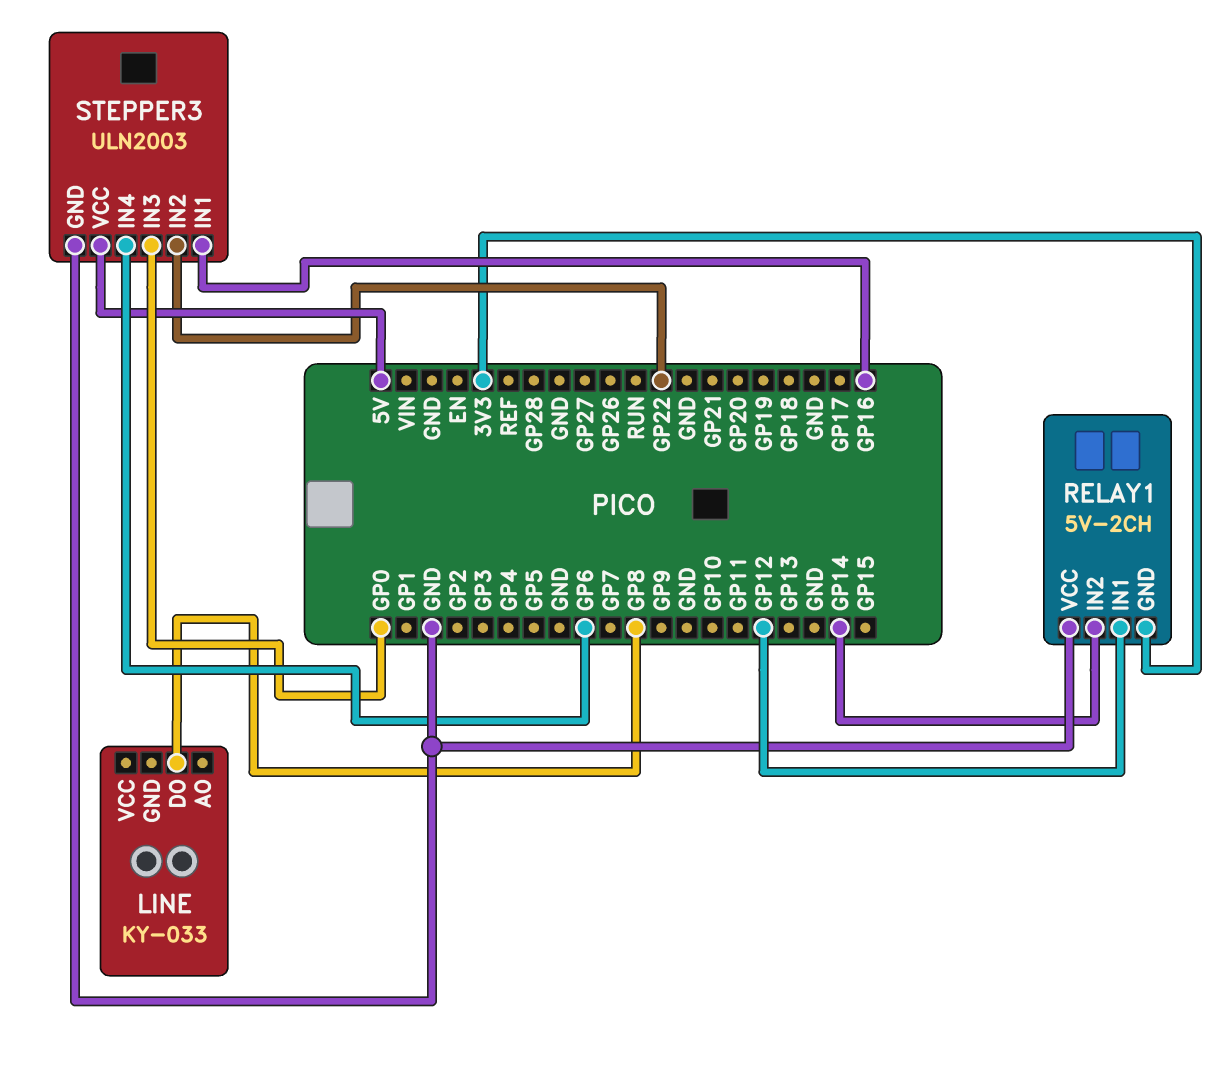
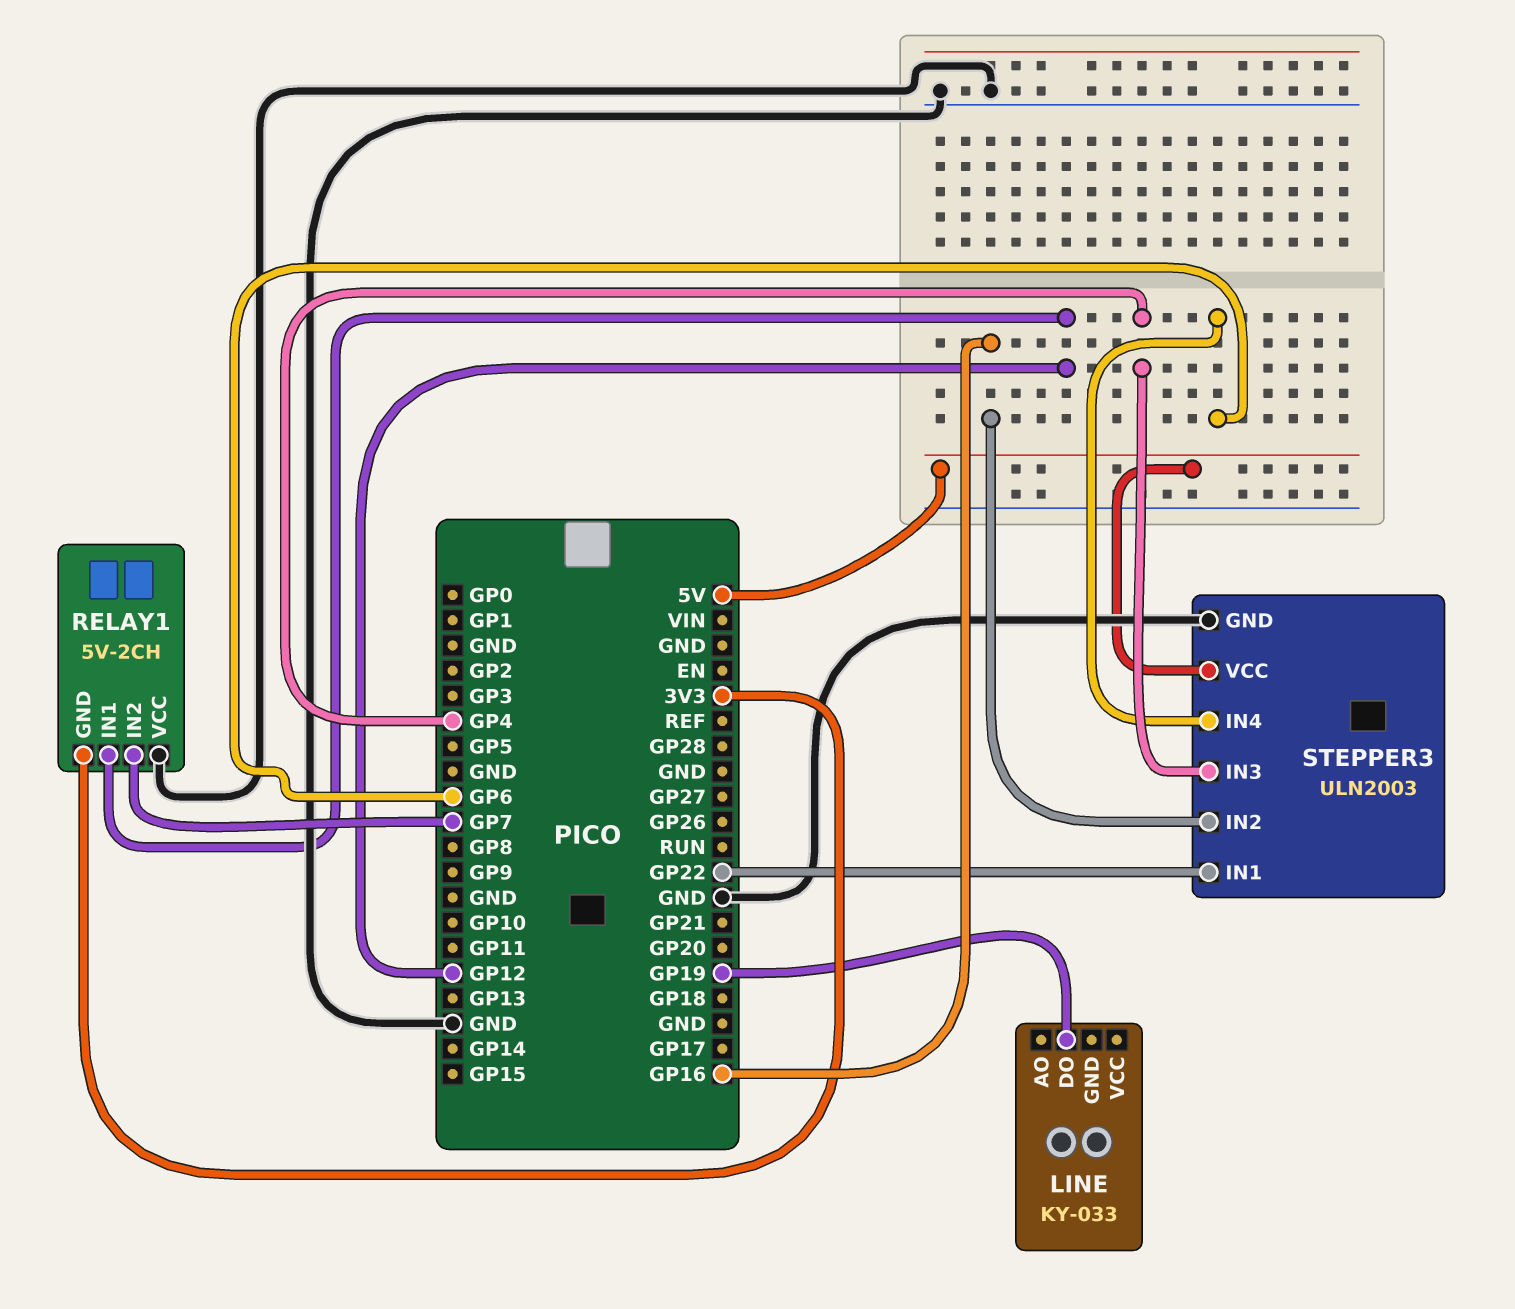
LINE pin DO: GP8 -> GP19
RELAY1 pin IN2: GP14 -> GP7
STEPPER3 pin IN1: GP16 -> GP22
STEPPER3 pin IN2: GP22 -> GP16
STEPPER3 pin IN3: GP0 -> GP4

